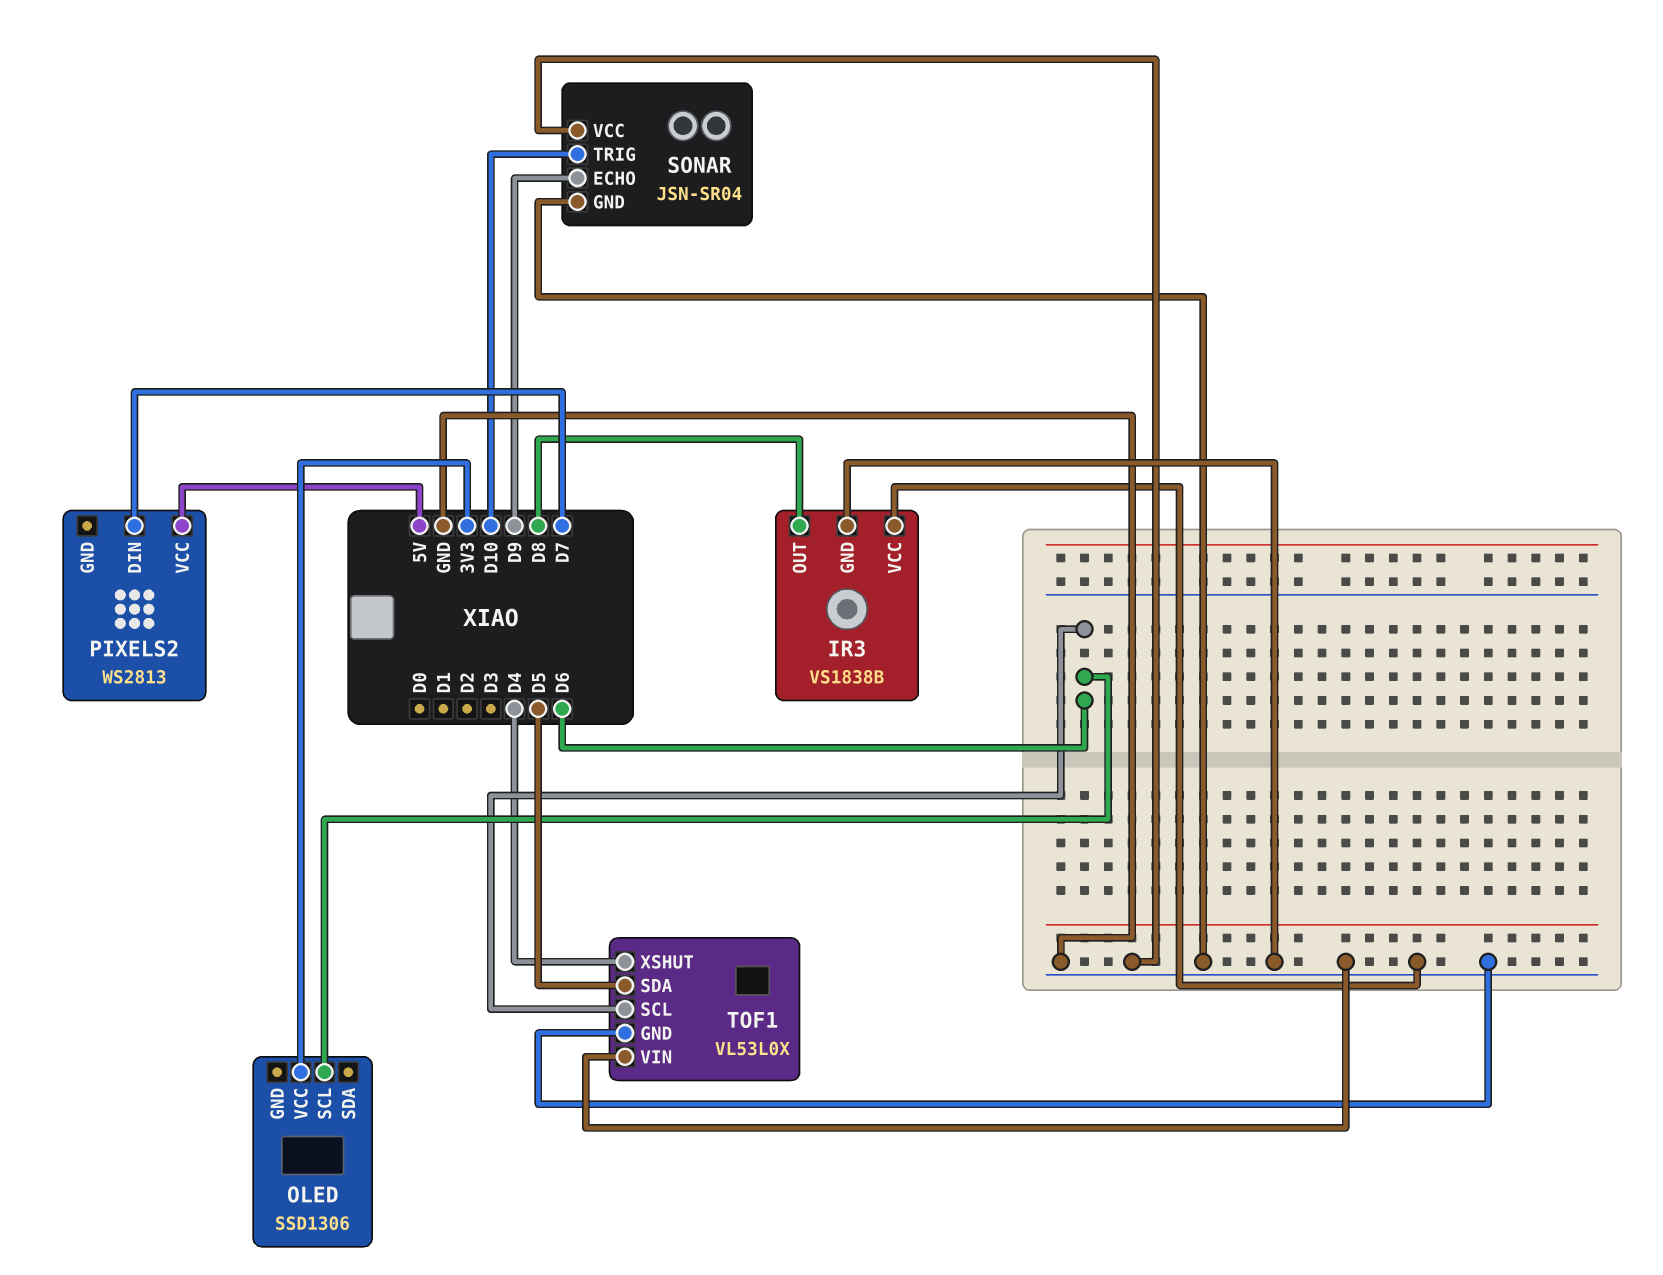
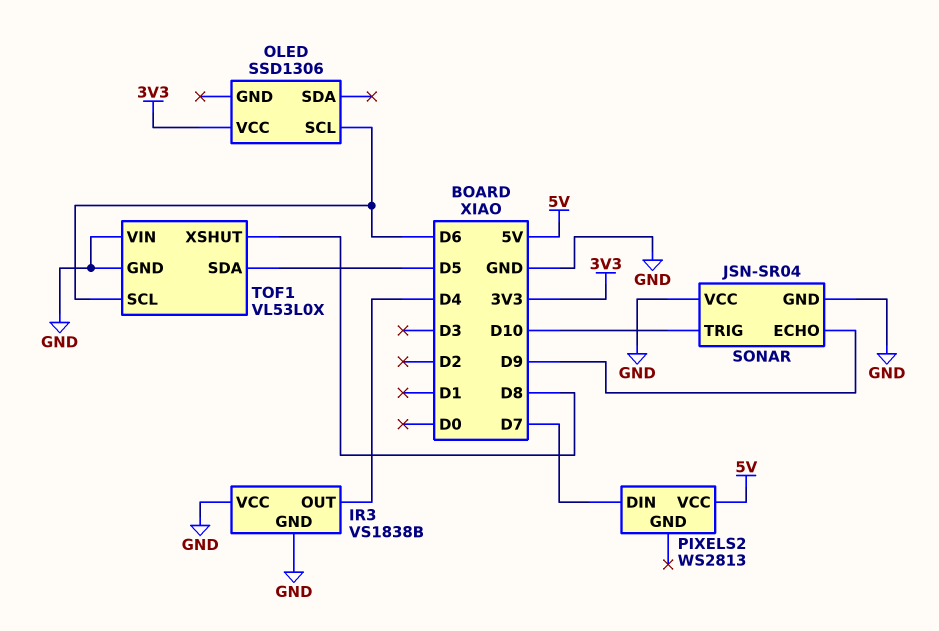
IR3 pin OUT: D8 -> D4
TOF1 pin XSHUT: D4 -> D8

